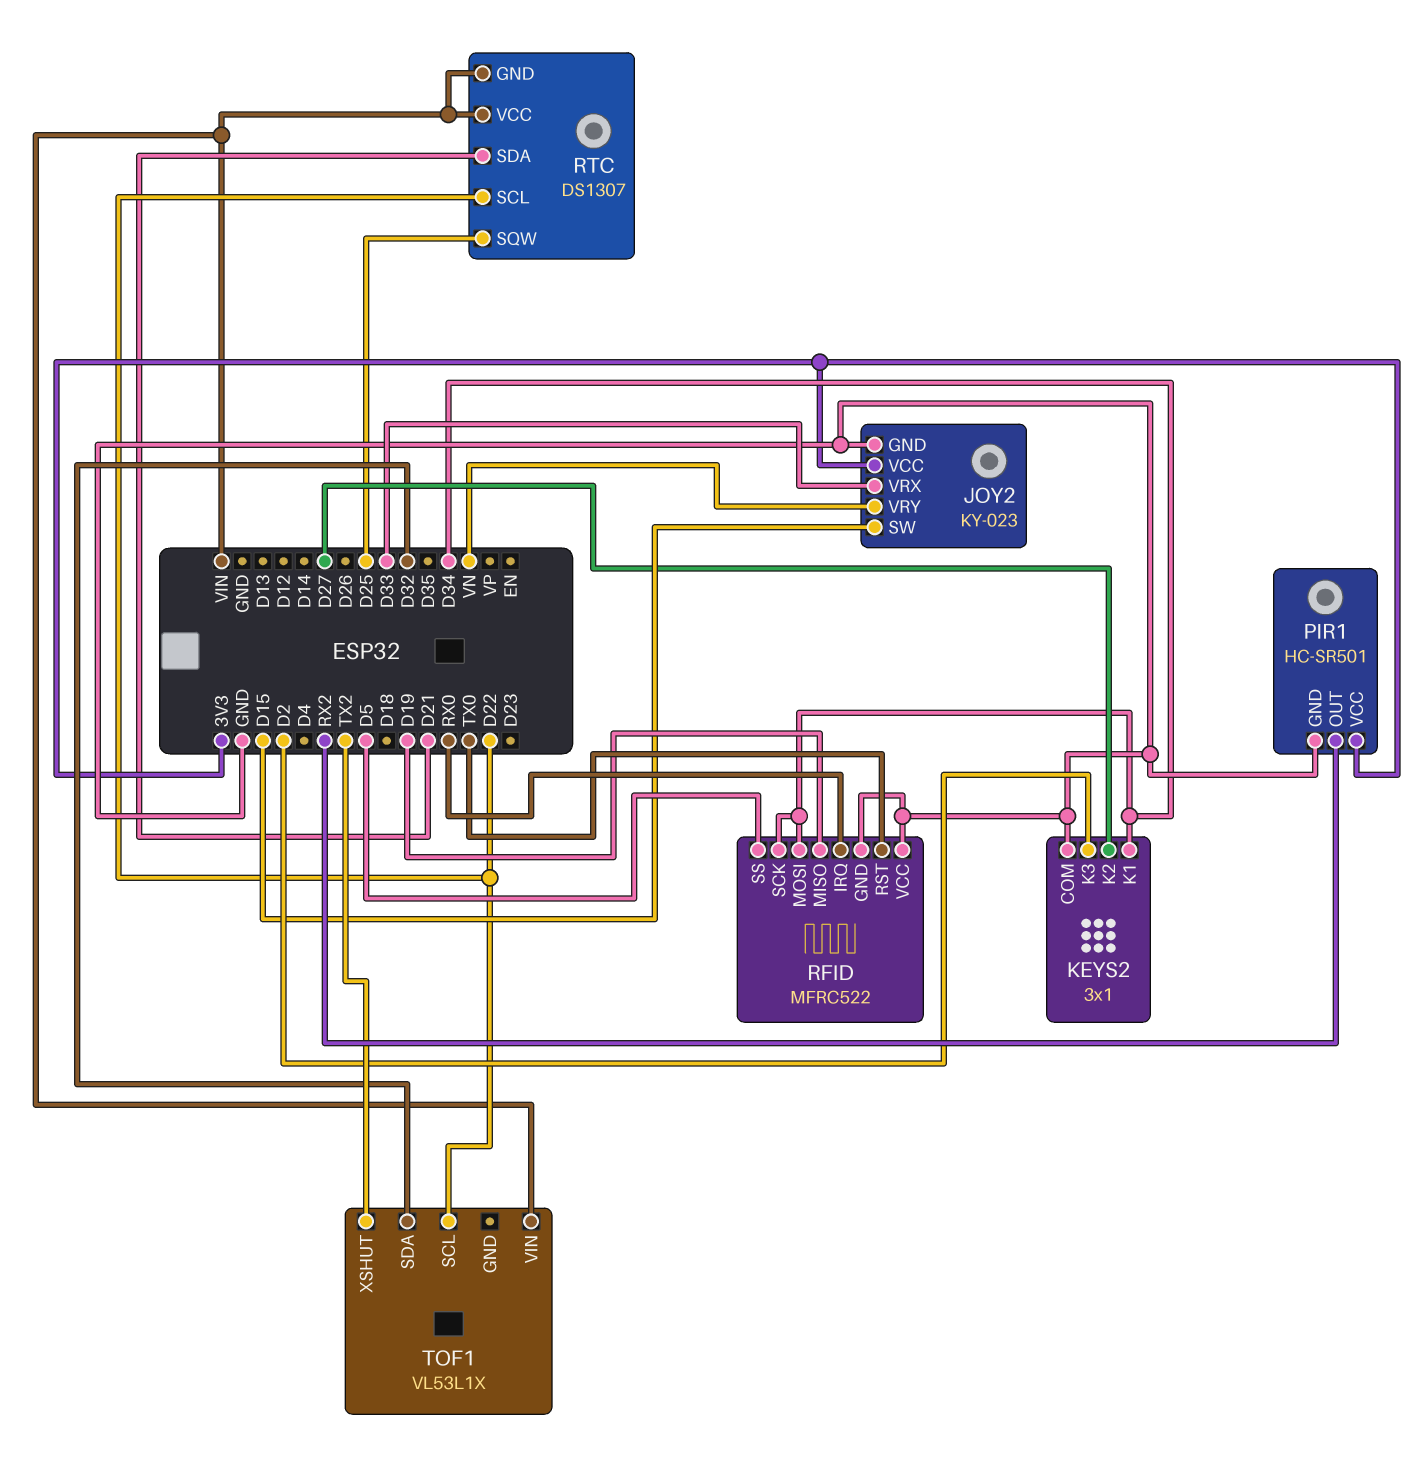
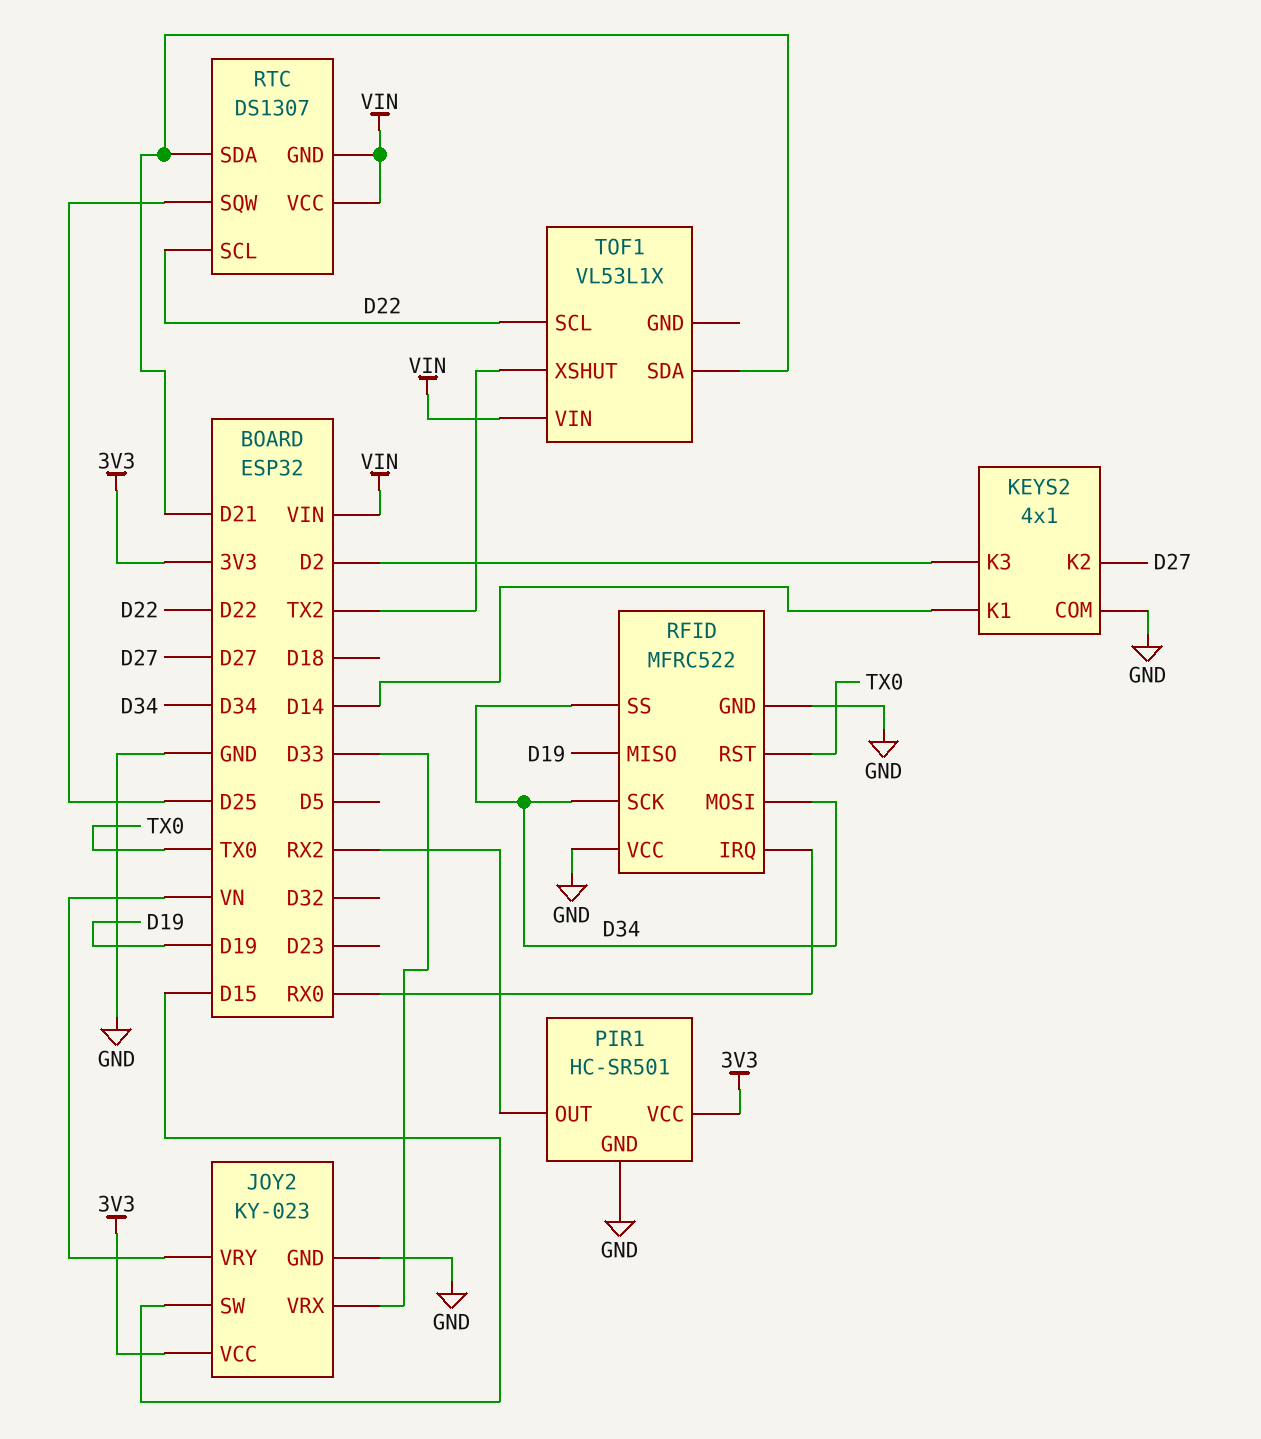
KEYS2: 3x1 -> 4x1
KEYS2 pin K1: D34 -> D14
RFID pin SS: D5 -> D34
TOF1 pin SDA: D32 -> D21

